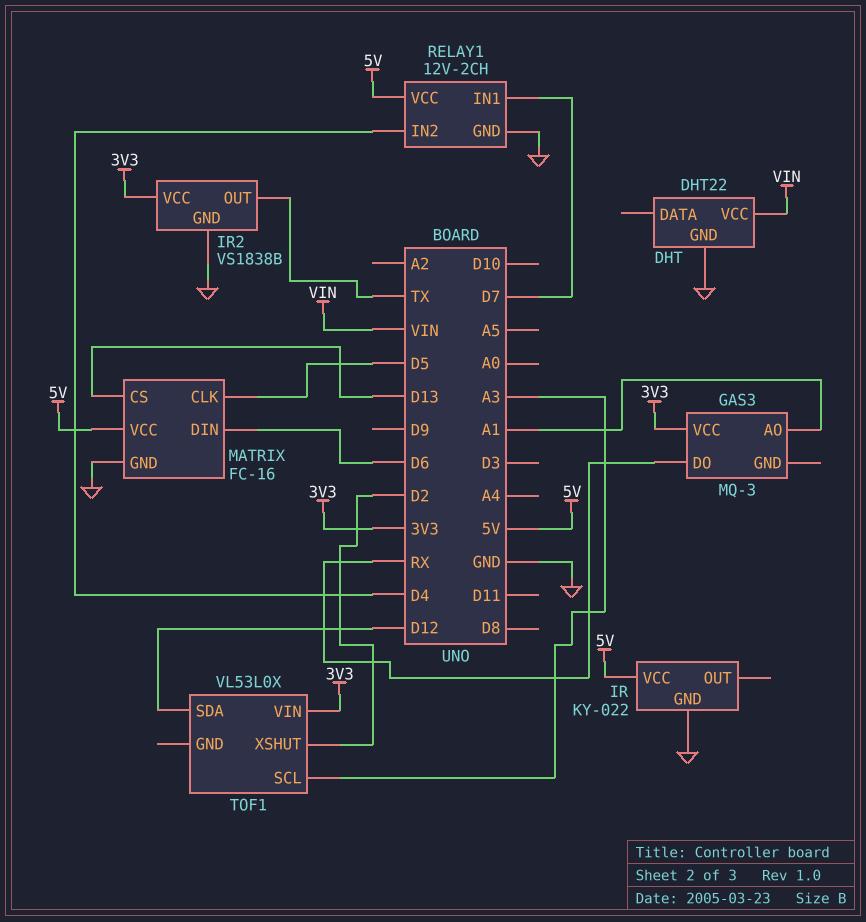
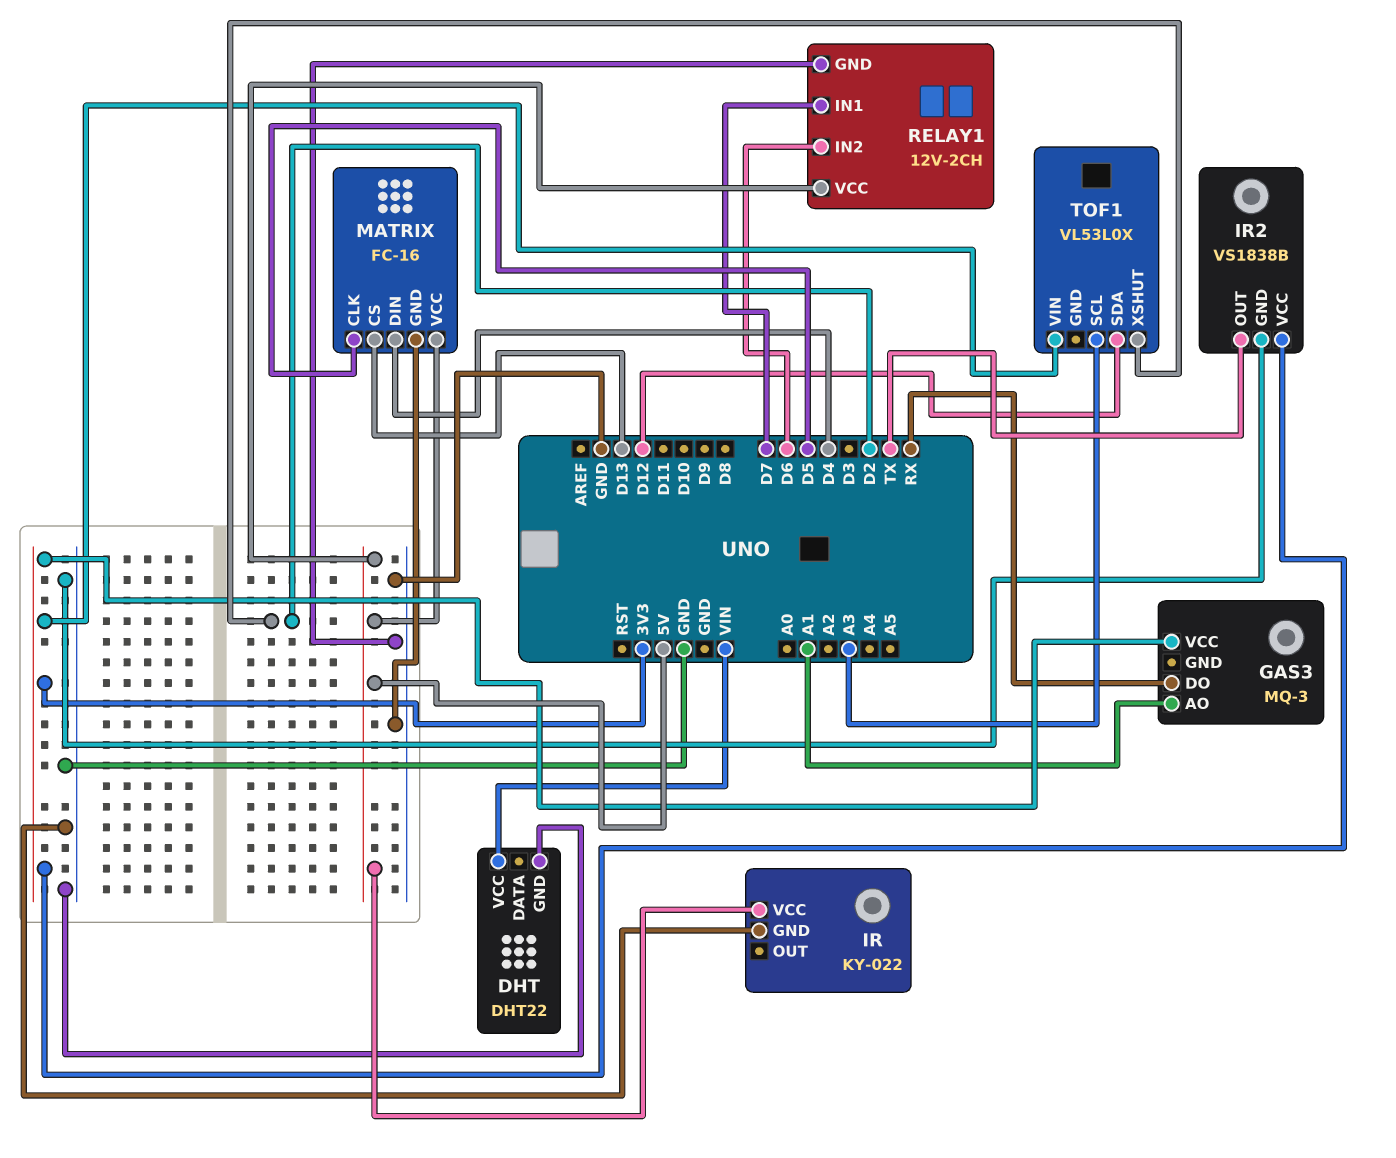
MATRIX pin DIN: D6 -> D4
RELAY1 pin IN2: D4 -> D6

